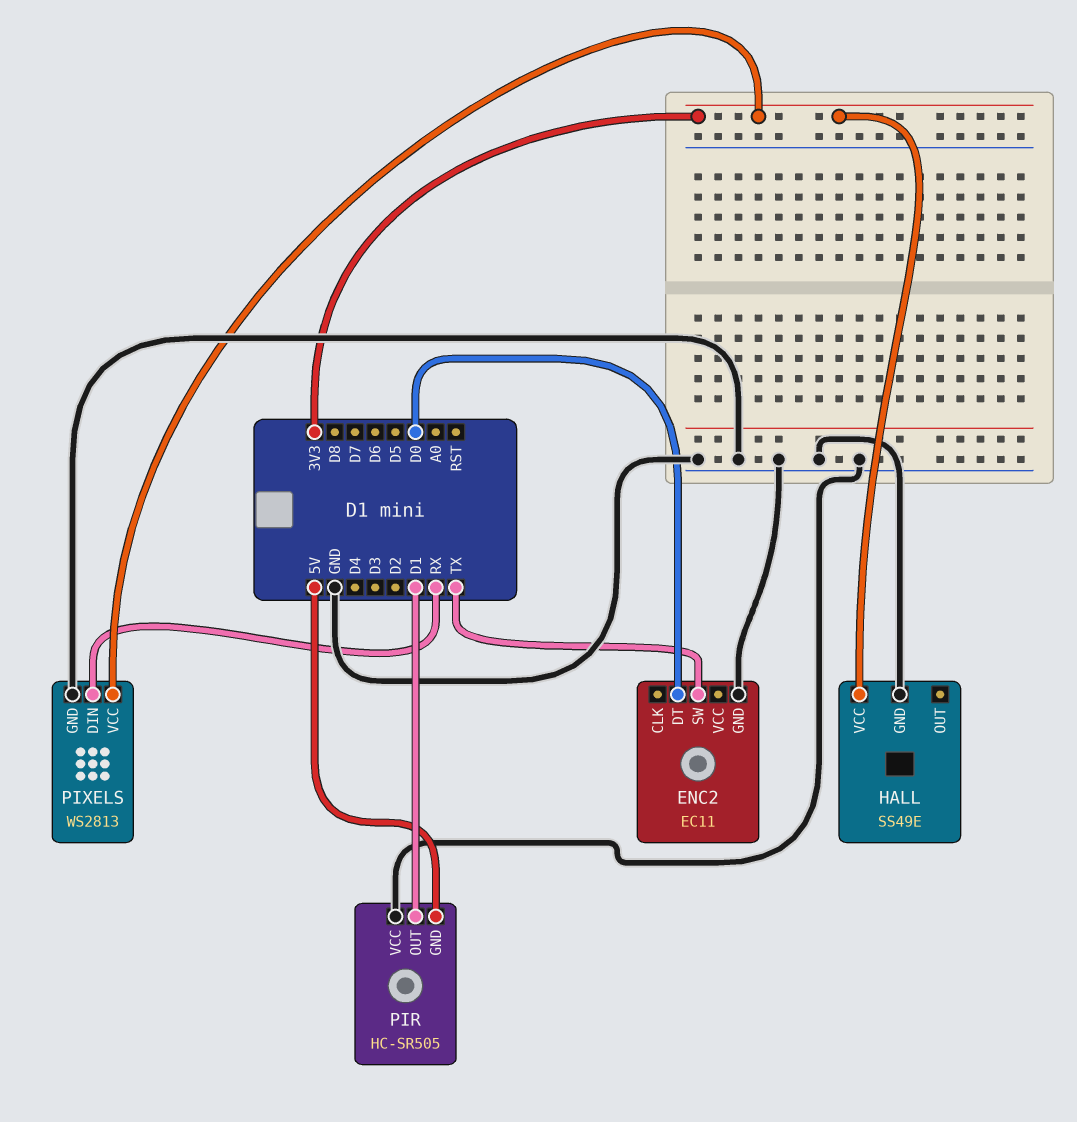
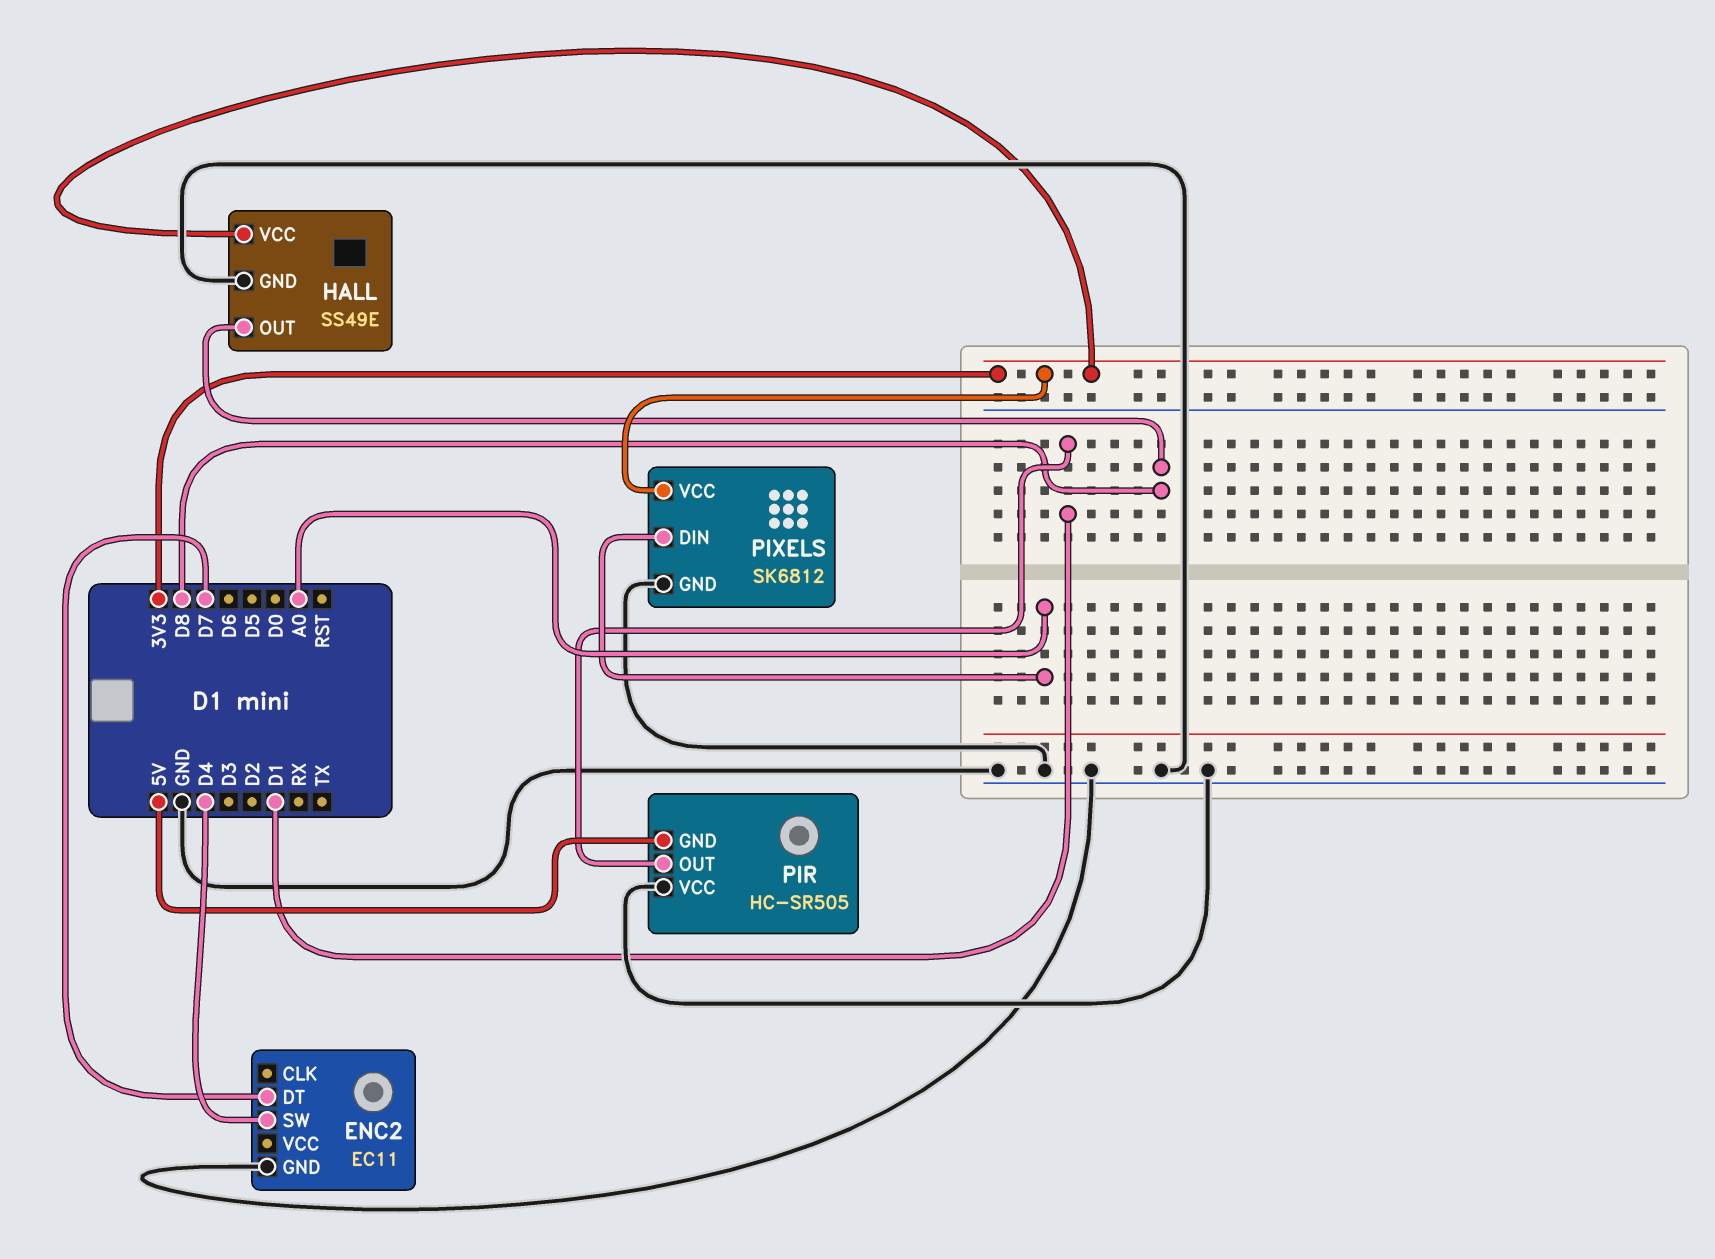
ENC2 pin DT: D0 -> D7
ENC2 pin SW: TX -> D4
HALL pin OUT: none -> D8
PIXELS: WS2813 -> SK6812
PIXELS pin DIN: RX -> A0

